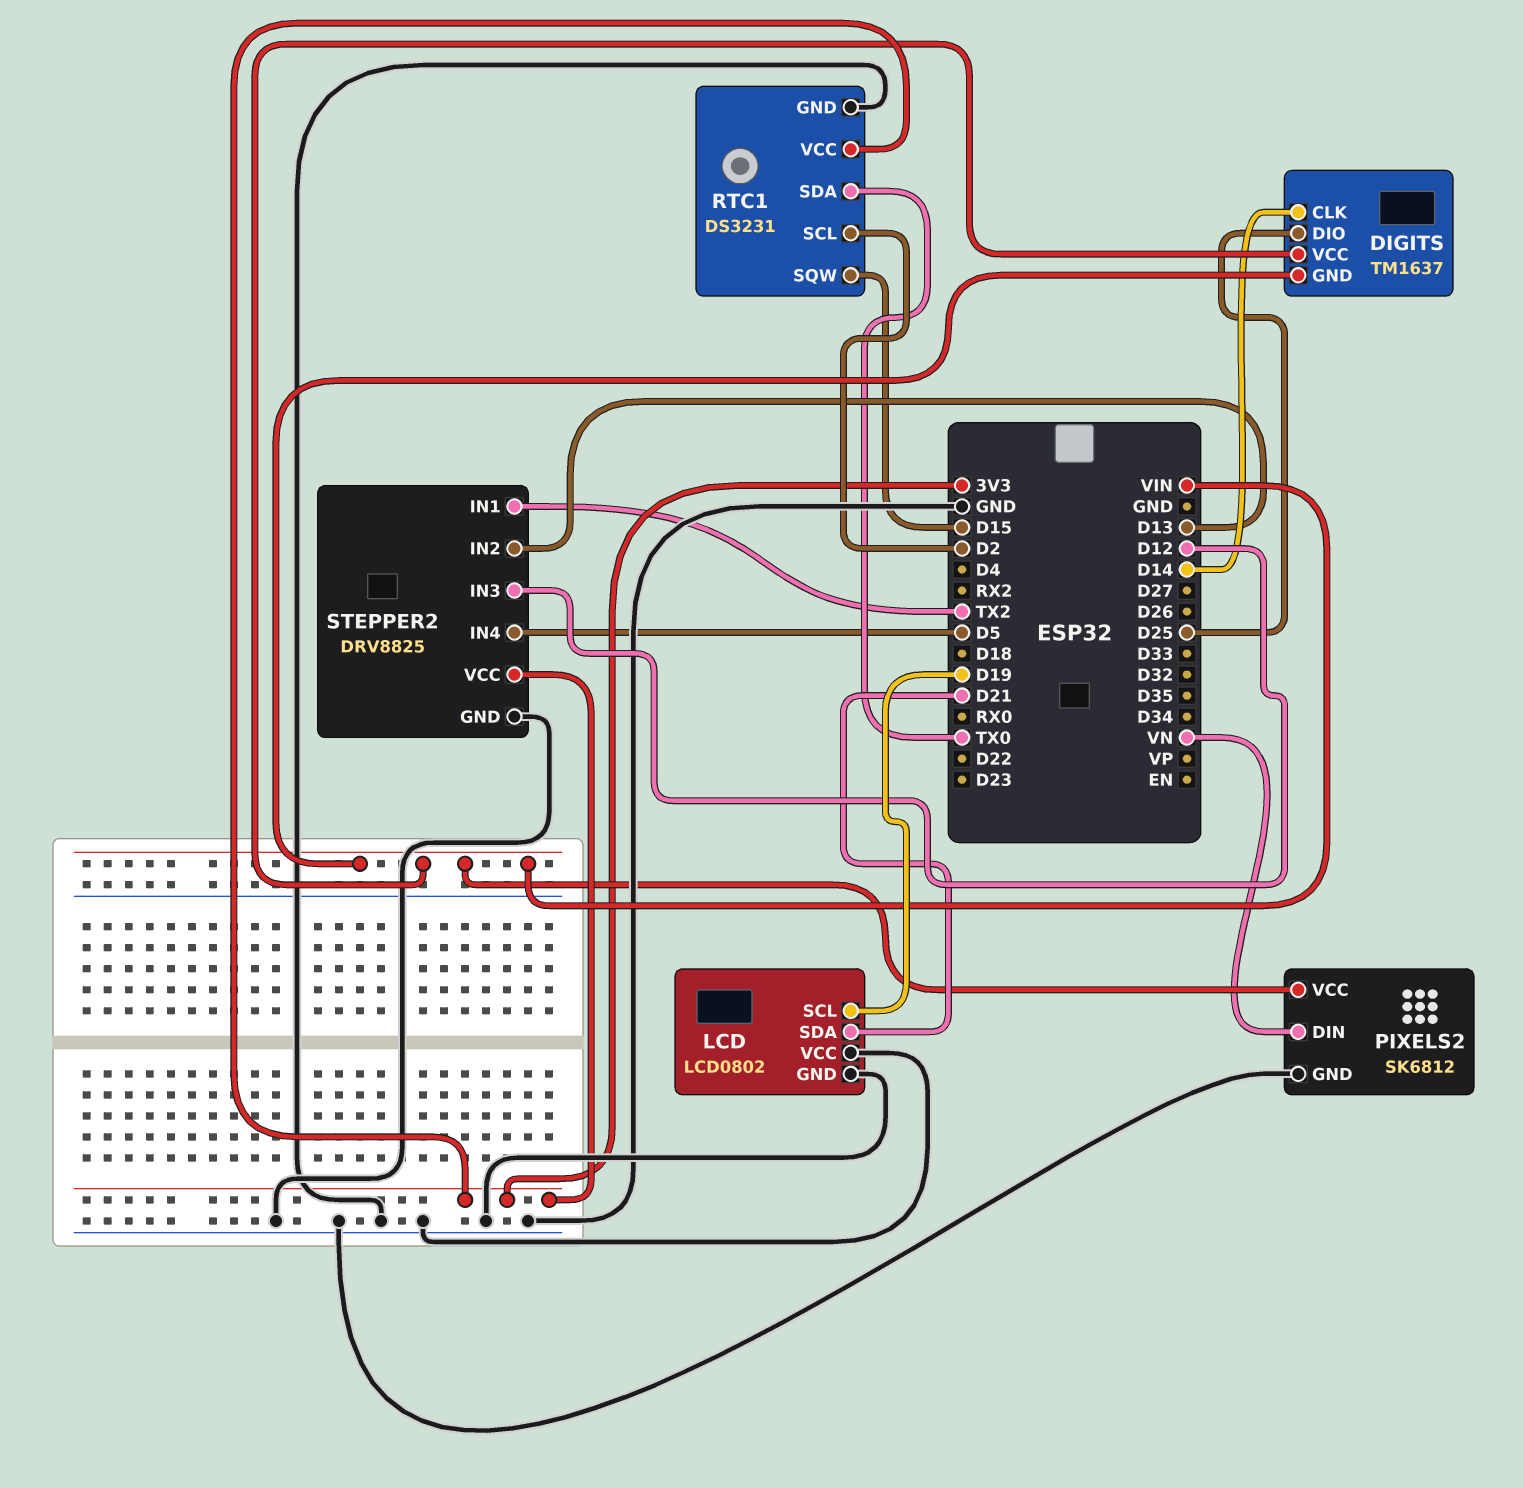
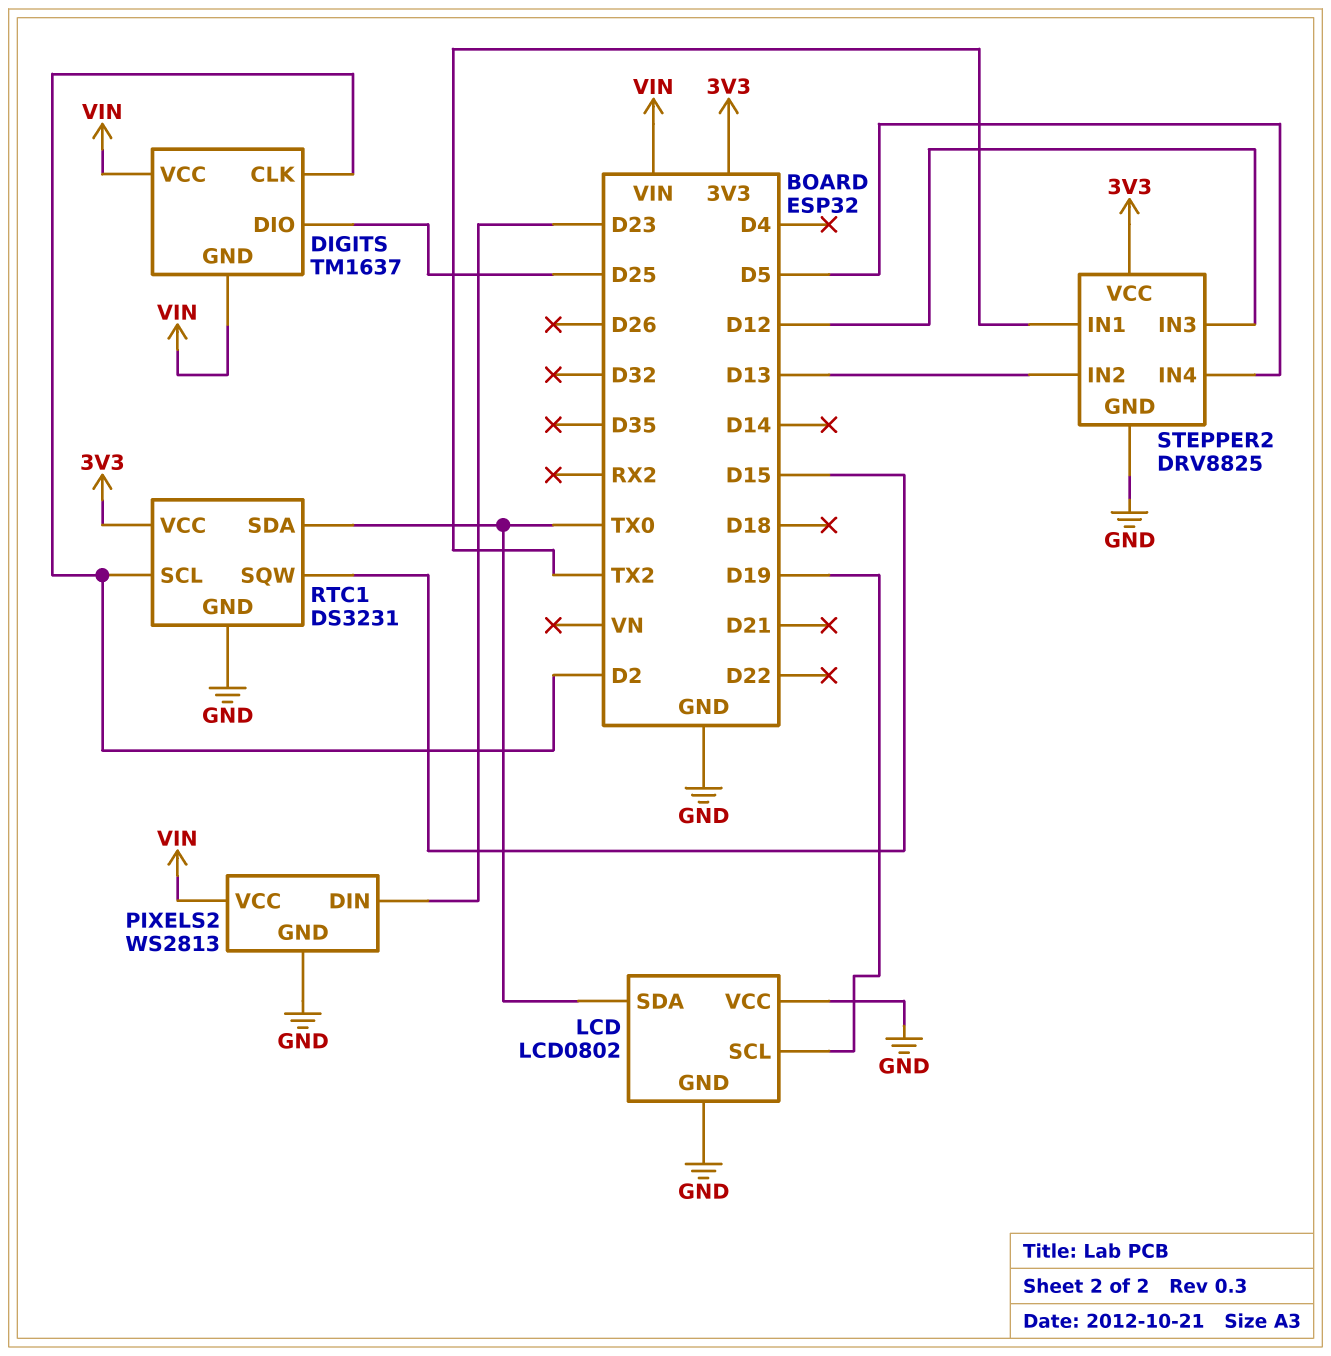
DIGITS pin CLK: D14 -> D2
LCD pin SDA: D21 -> TX0
PIXELS2: SK6812 -> WS2813
PIXELS2 pin DIN: VN -> D23

